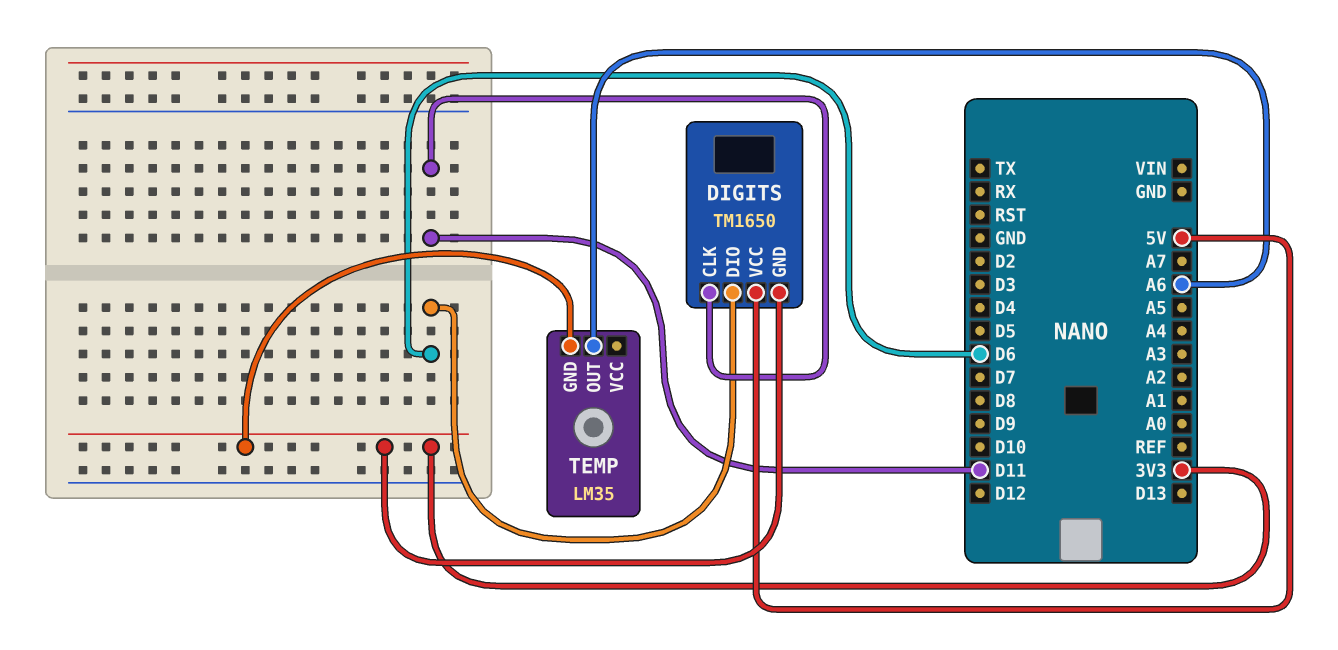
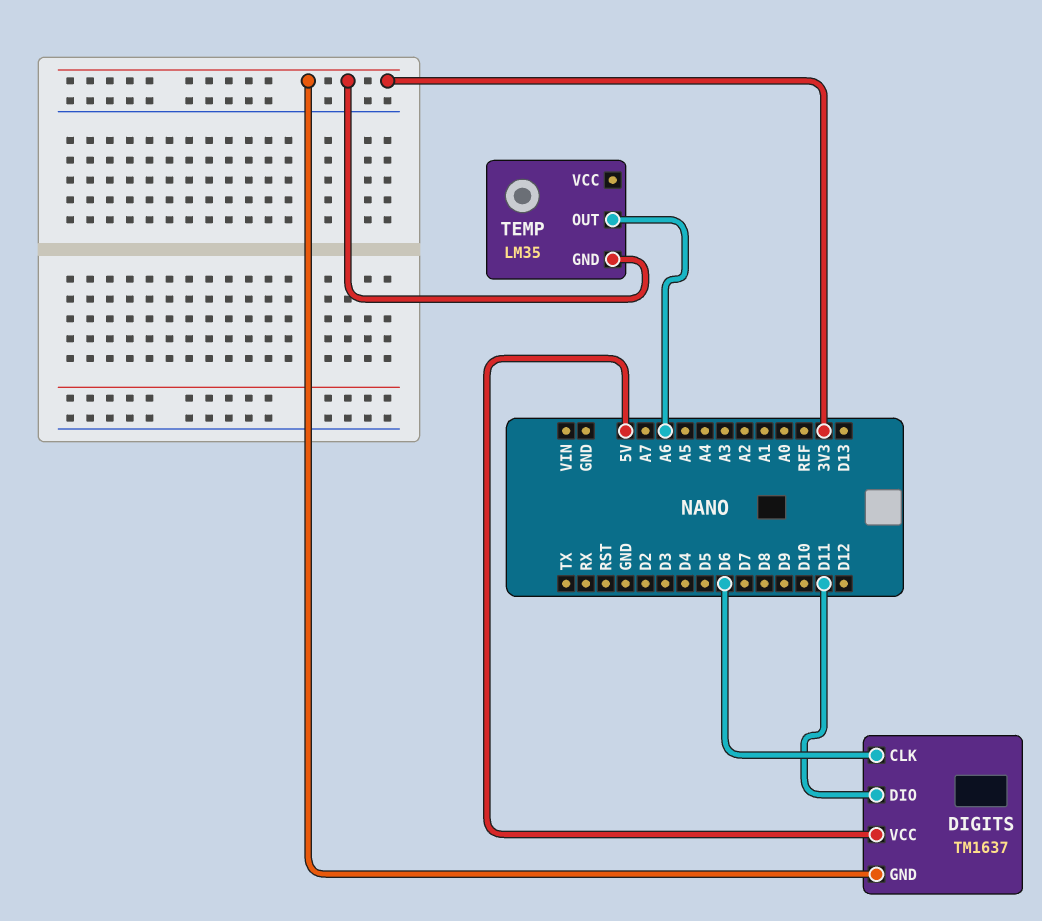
DIGITS: TM1650 -> TM1637
DIGITS pin CLK: D11 -> D6
DIGITS pin DIO: D6 -> D11

